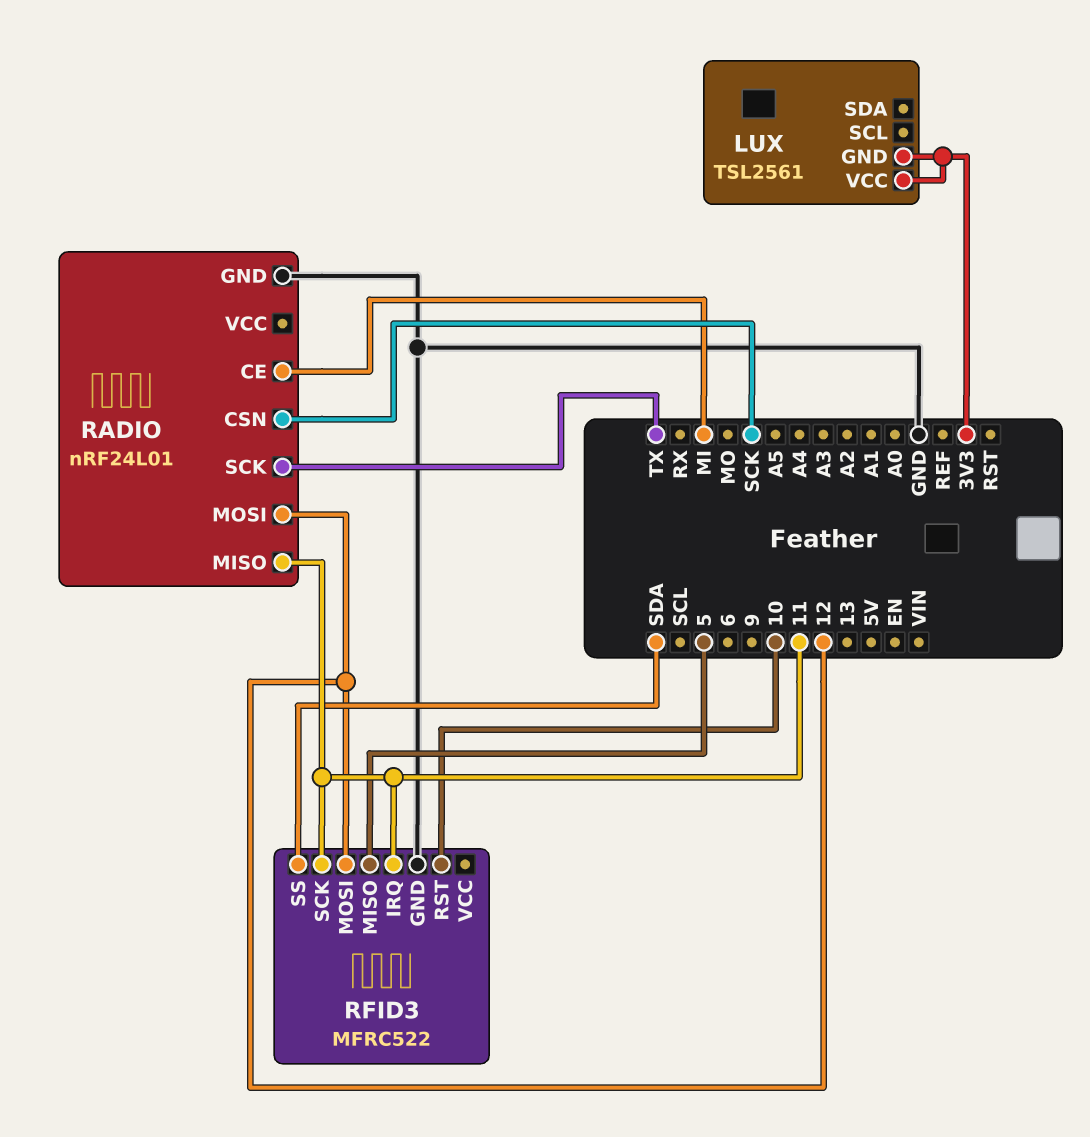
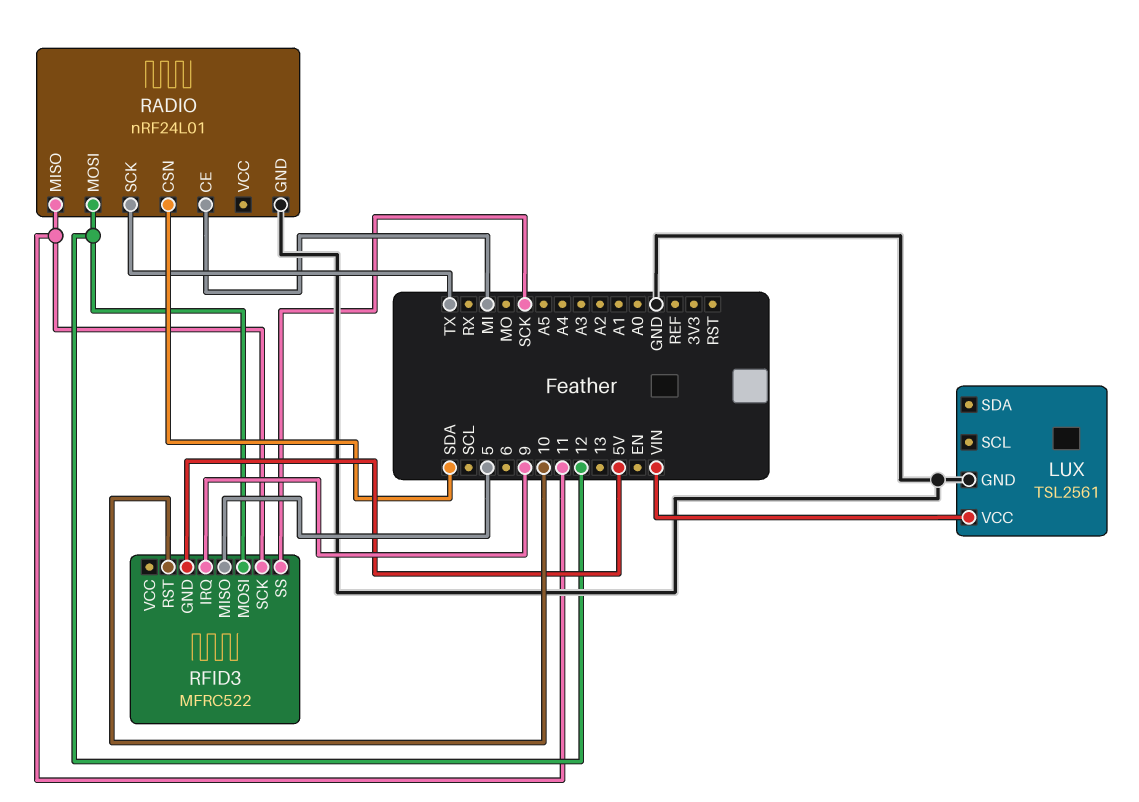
LUX pin GND: 3V3 -> GND
LUX pin VCC: 3V3 -> VIN
RADIO pin CSN: SCK -> SDA
RFID3 pin GND: GND -> 5V
RFID3 pin IRQ: 11 -> 9
RFID3 pin SS: SDA -> SCK

